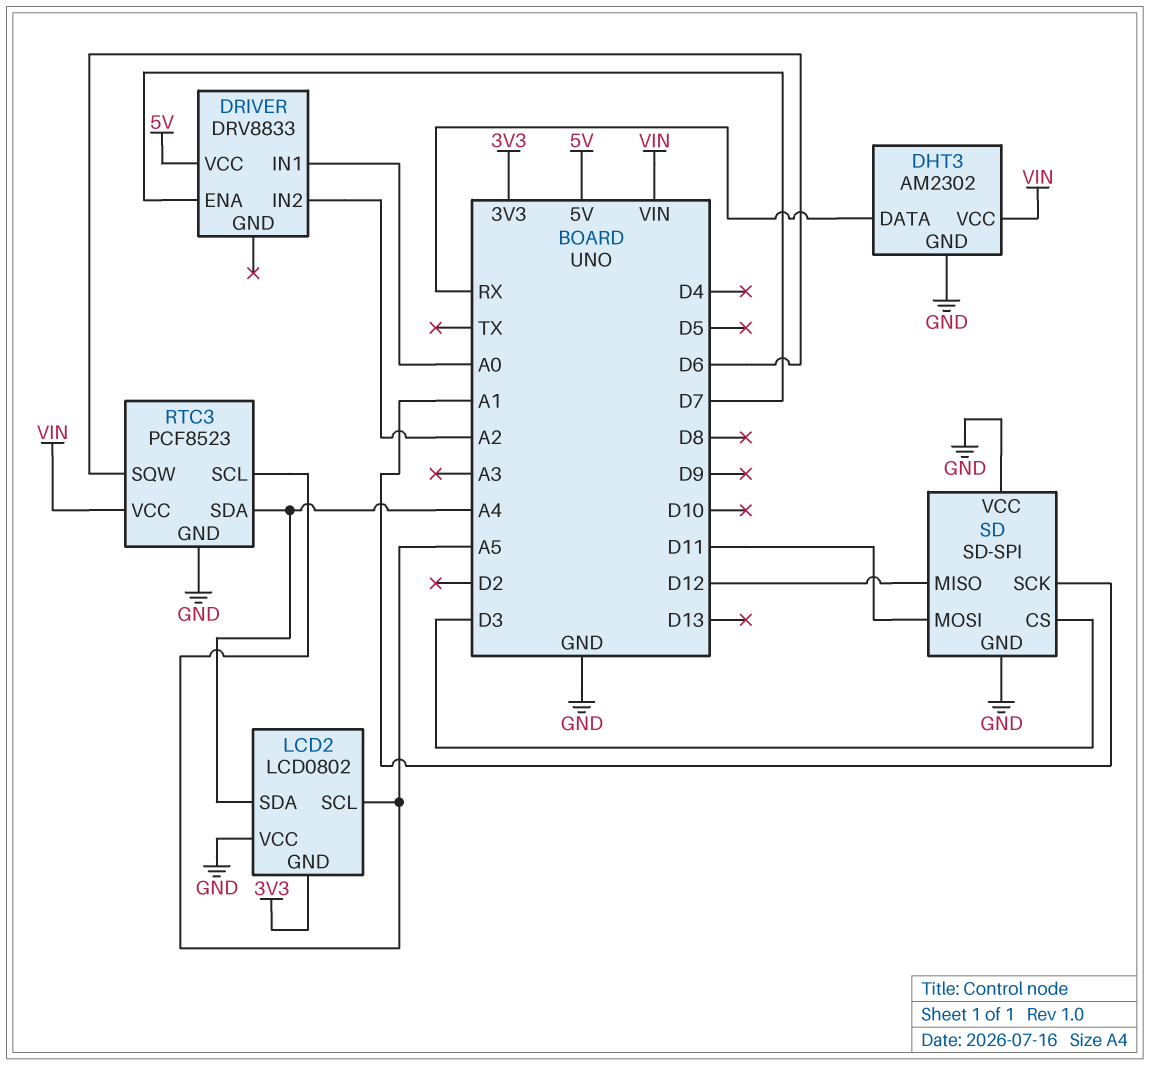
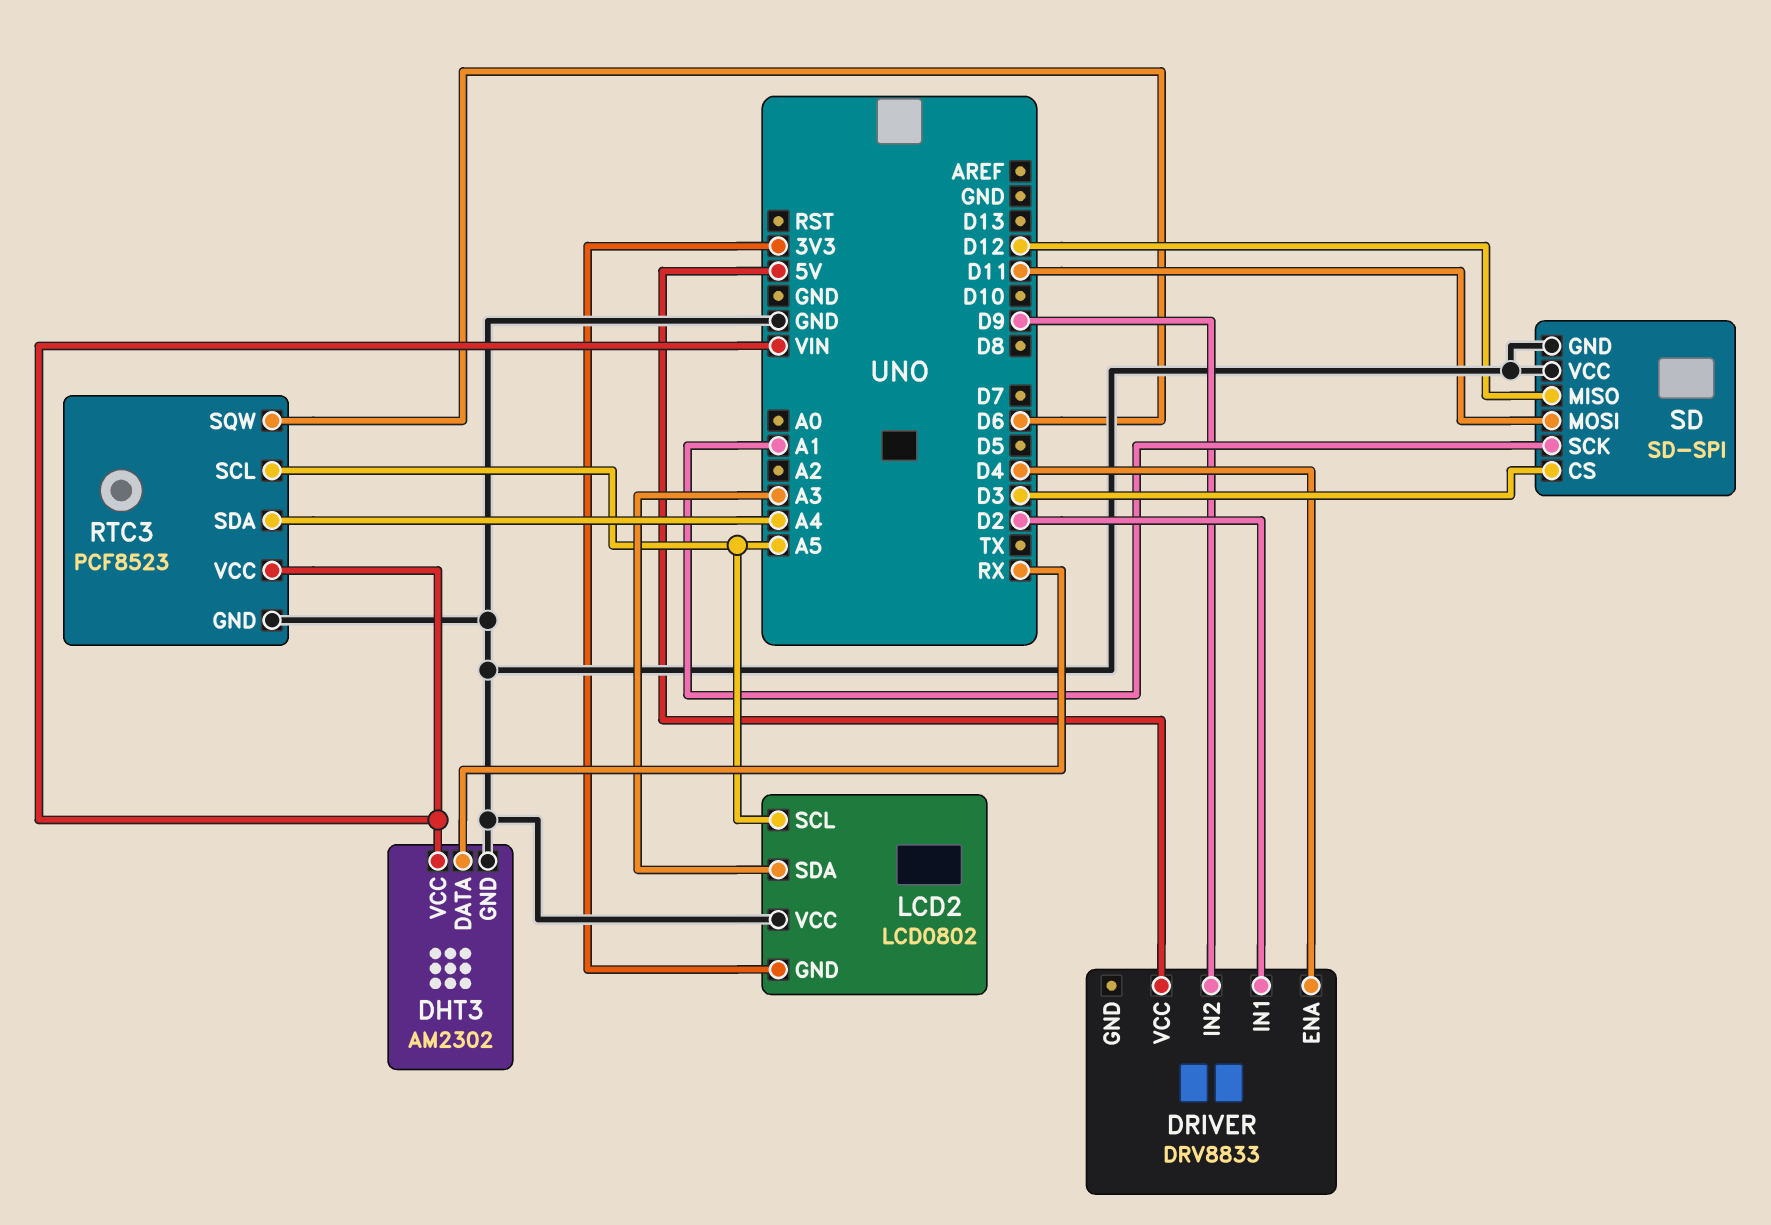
DRIVER pin ENA: D7 -> D4
DRIVER pin IN1: A0 -> D2
DRIVER pin IN2: A2 -> D9
LCD2 pin SDA: A4 -> A3

